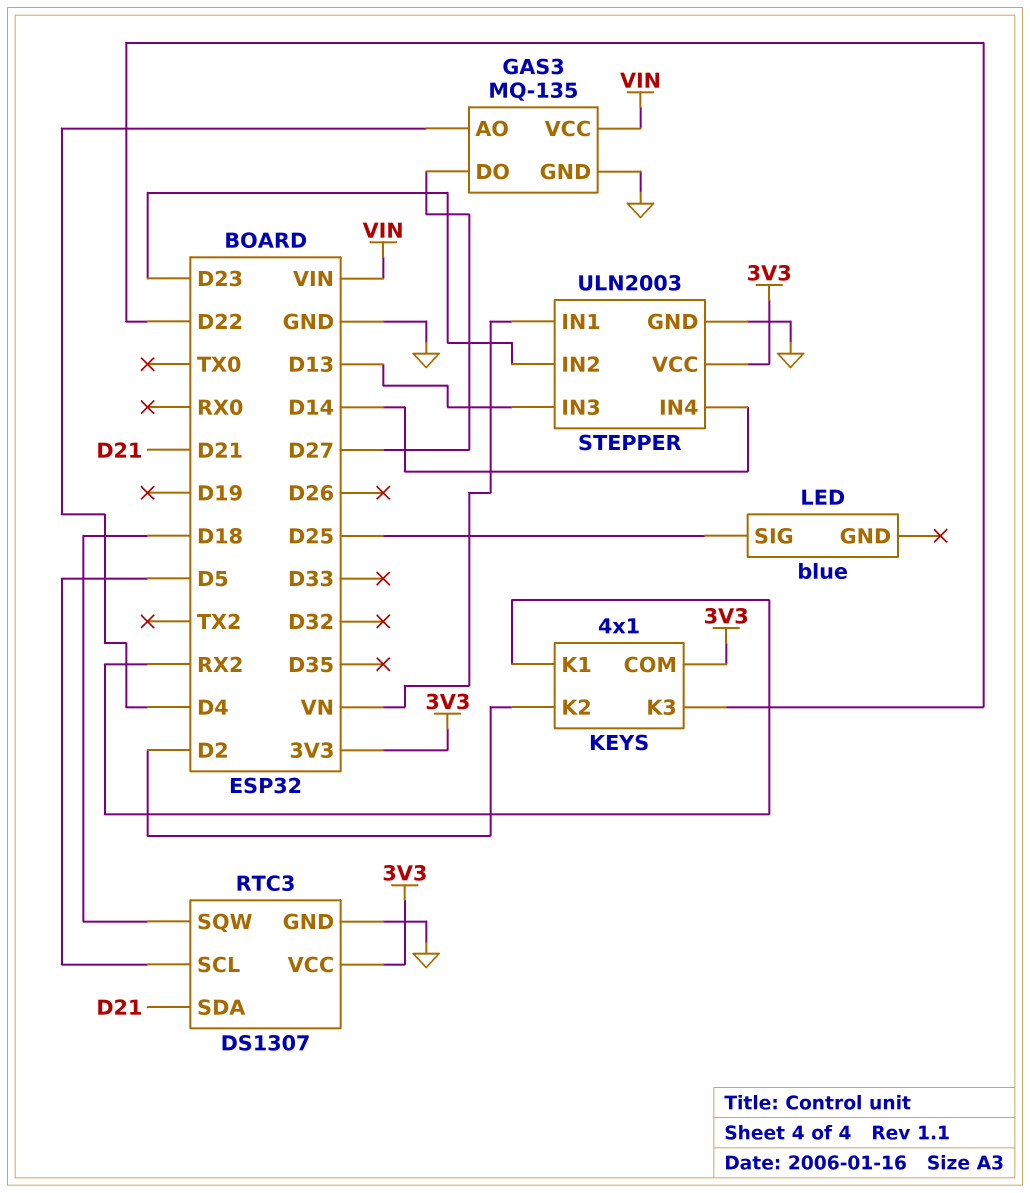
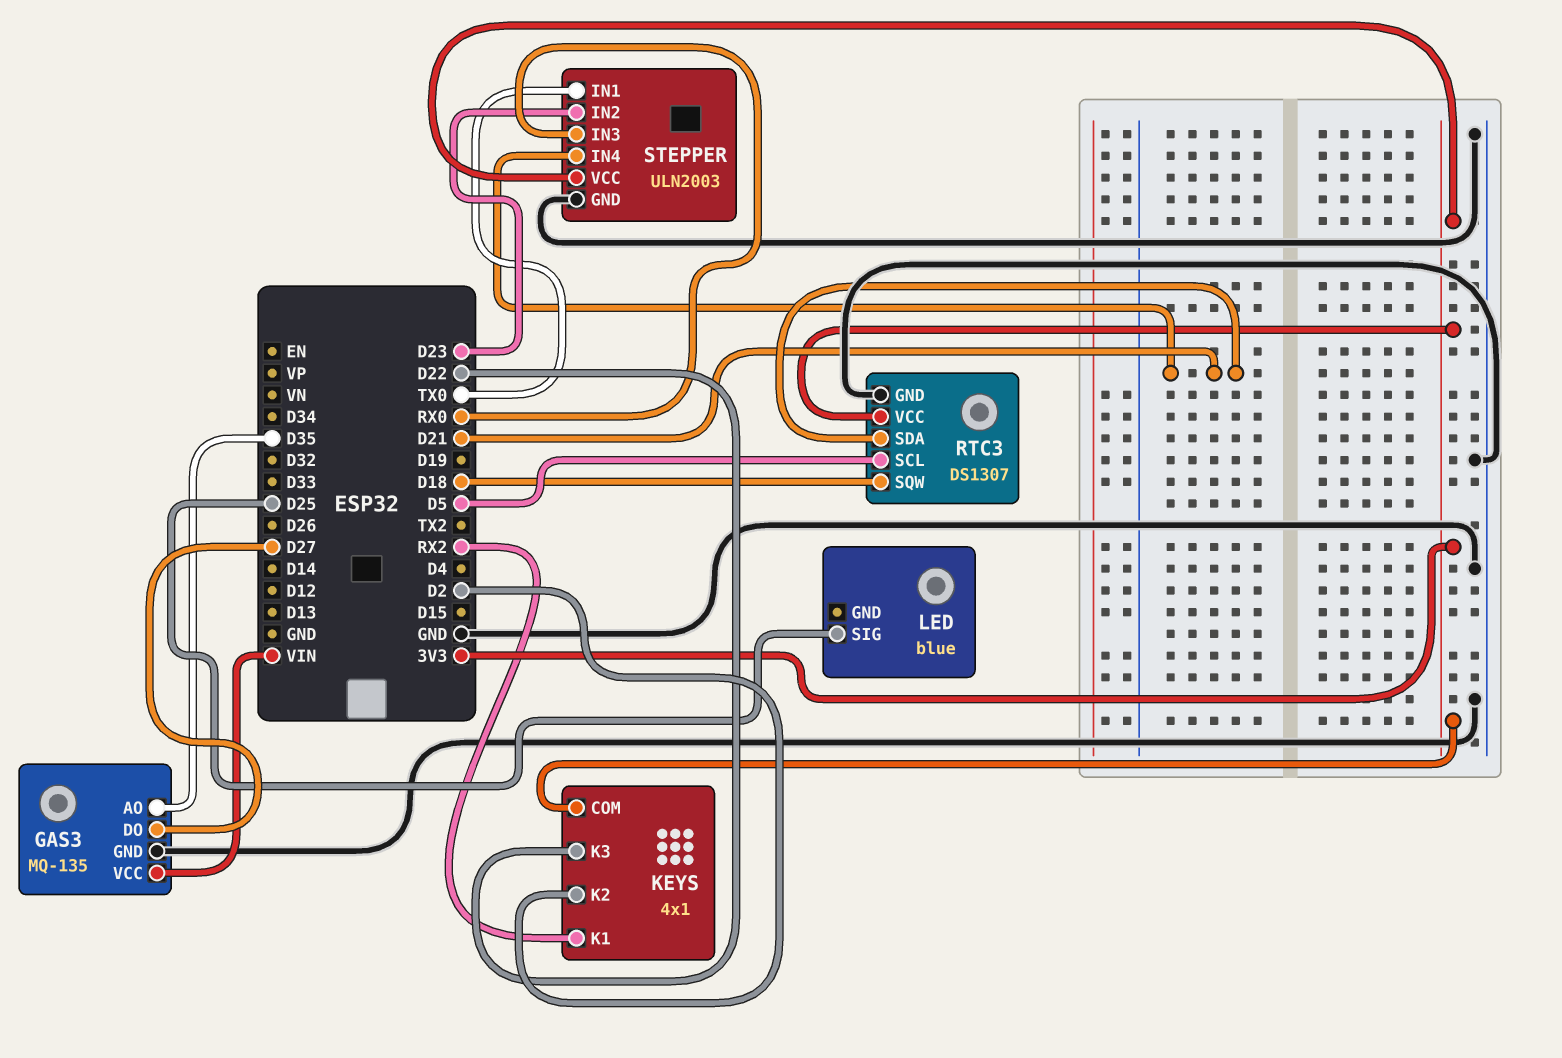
GAS3 pin AO: D4 -> D35
STEPPER pin IN1: VN -> TX0
STEPPER pin IN3: D13 -> RX0
STEPPER pin IN4: D14 -> D21

